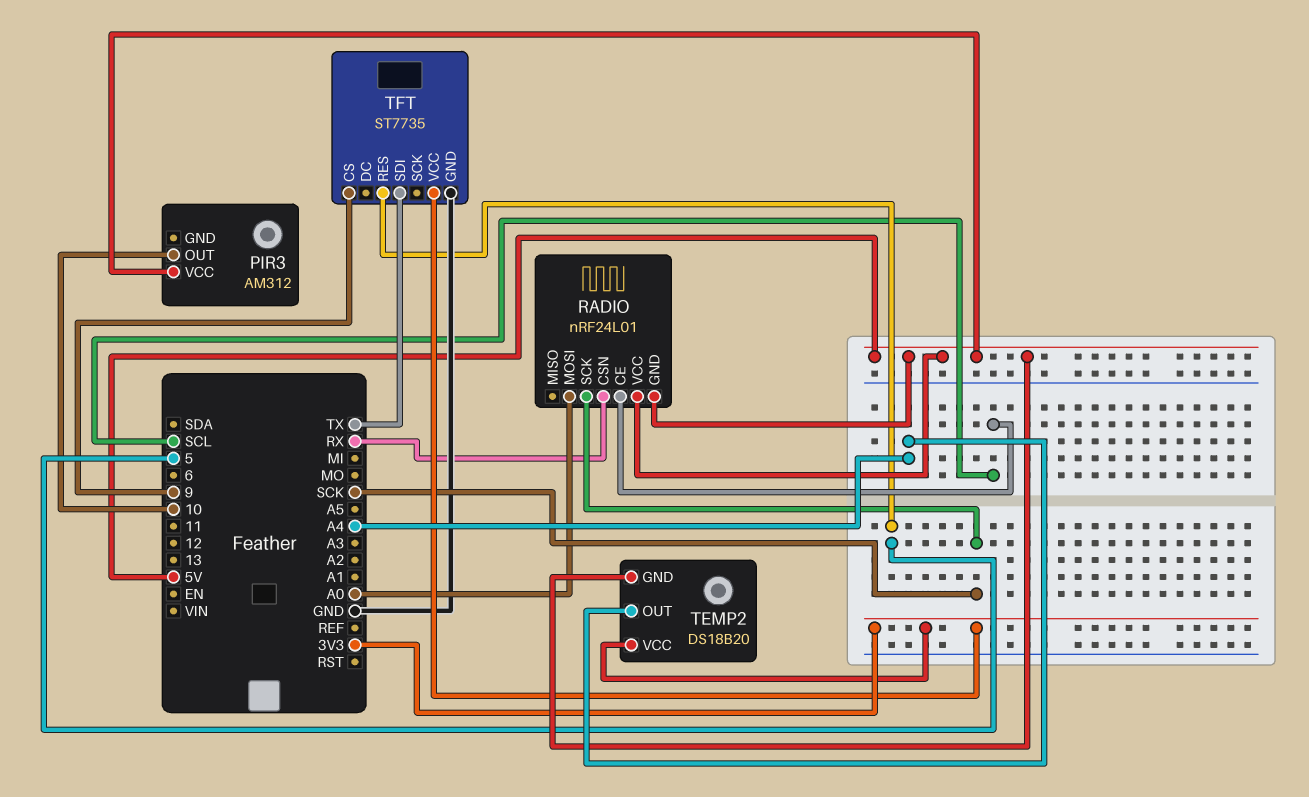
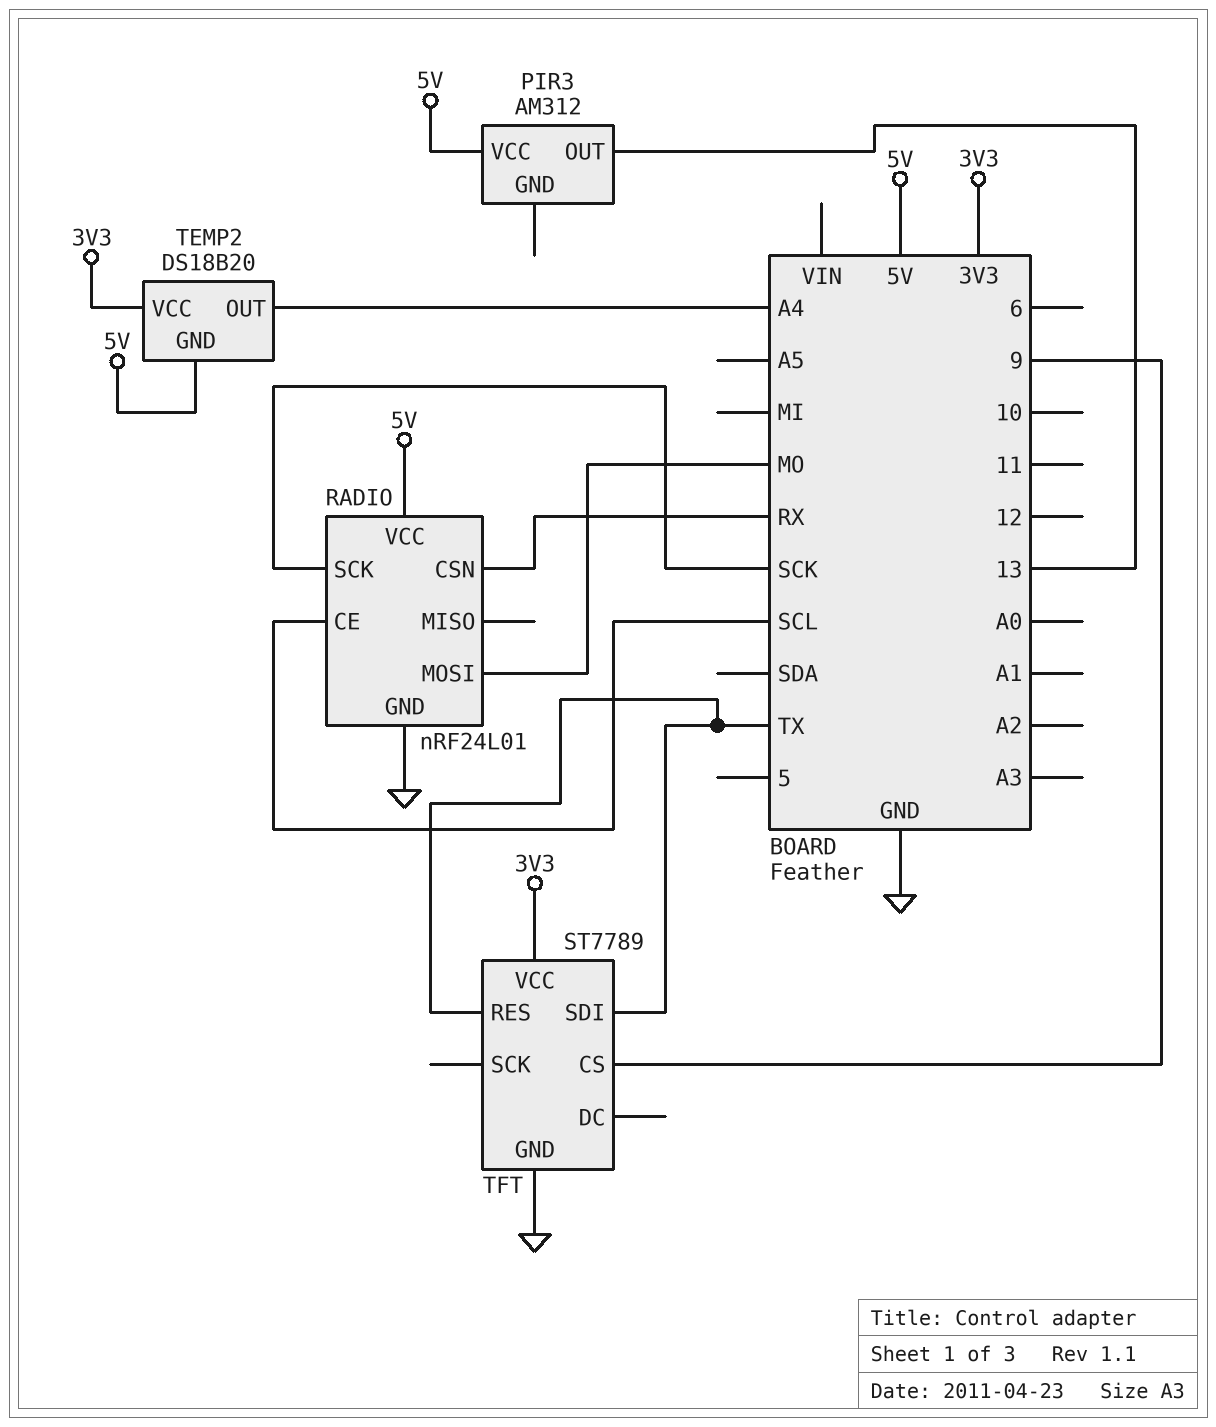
PIR3 pin OUT: 10 -> 13
RADIO pin GND: 5V -> GND
RADIO pin MOSI: A0 -> MO
TFT: ST7735 -> ST7789
TFT pin RES: 5 -> TX

